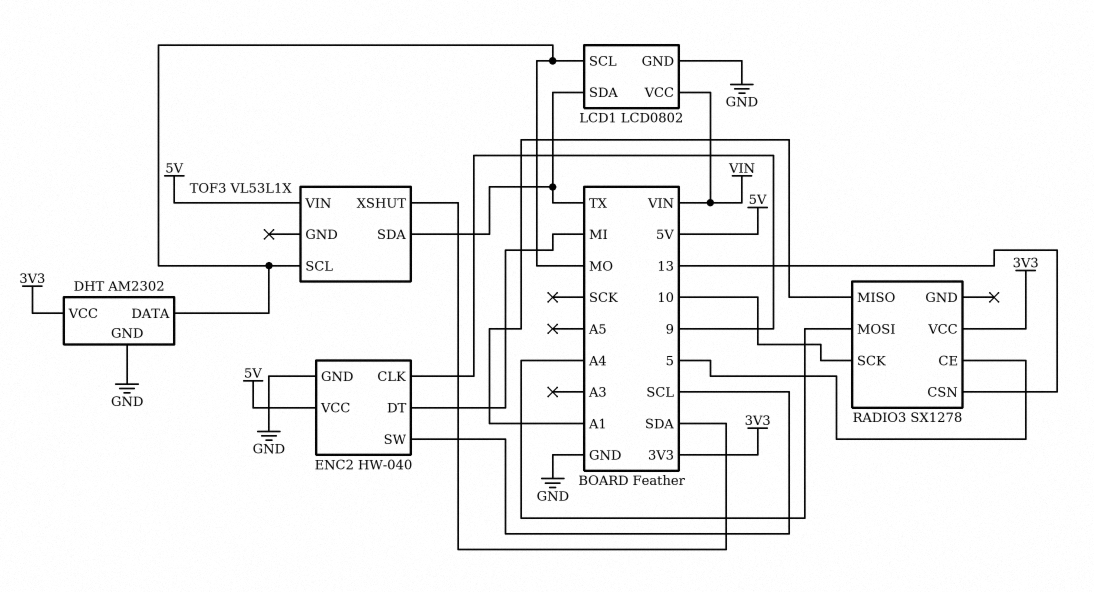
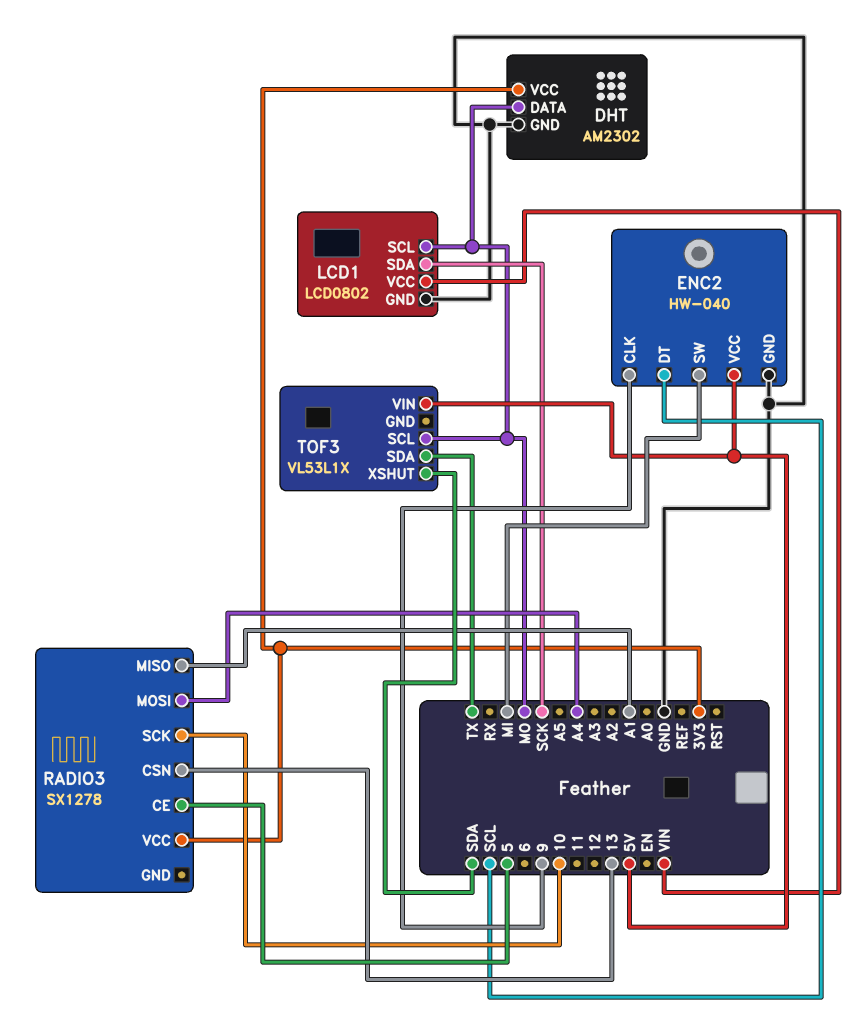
ENC2 pin DT: MI -> SCL
ENC2 pin SW: SCL -> MI
LCD1 pin SDA: TX -> SCK

